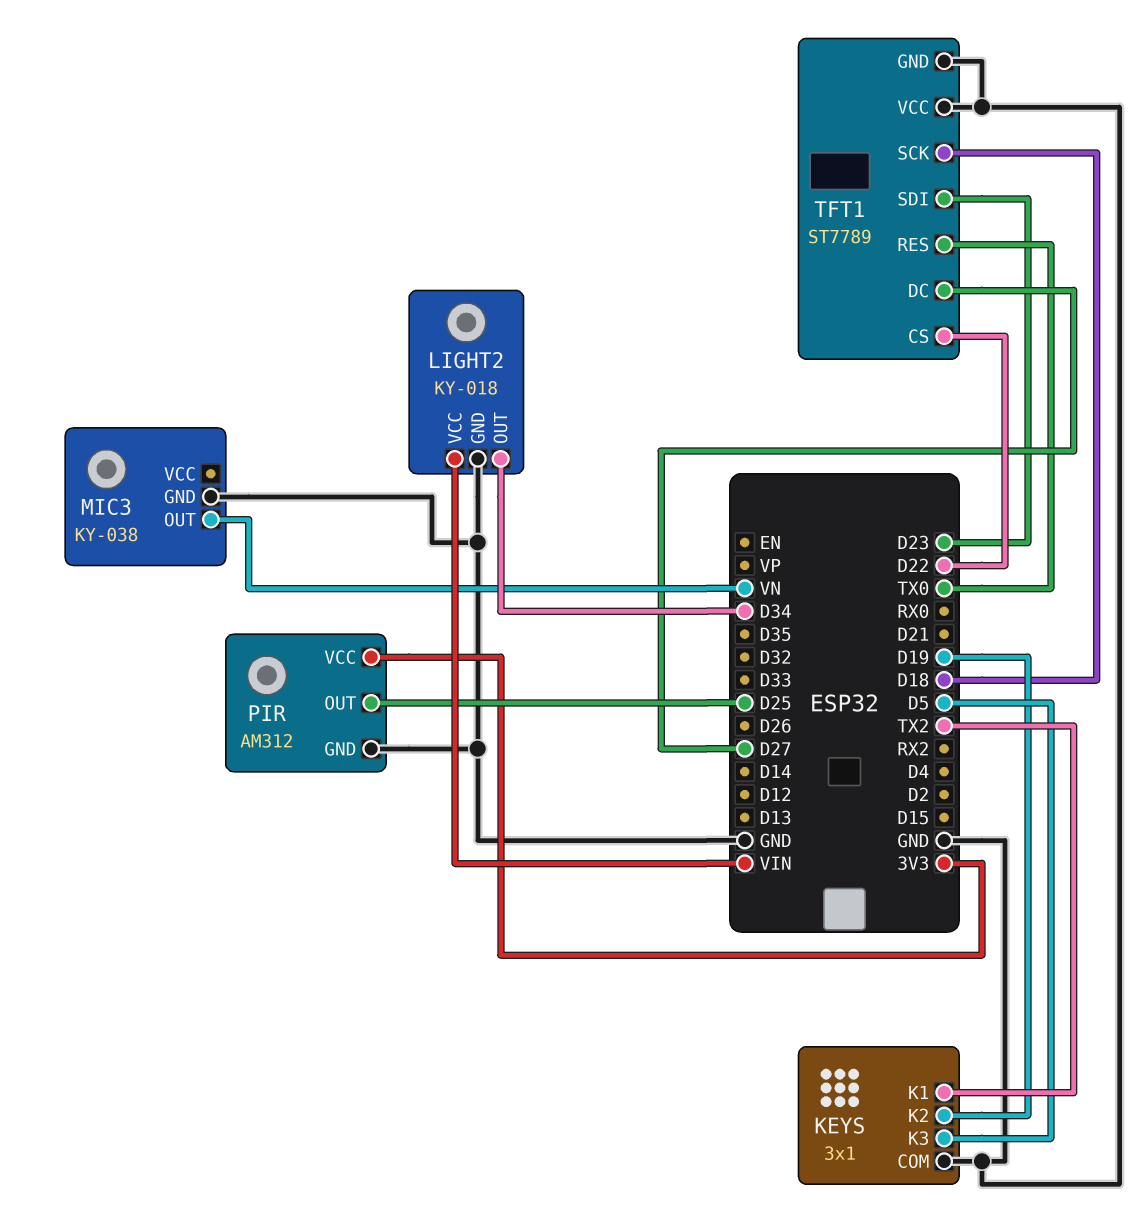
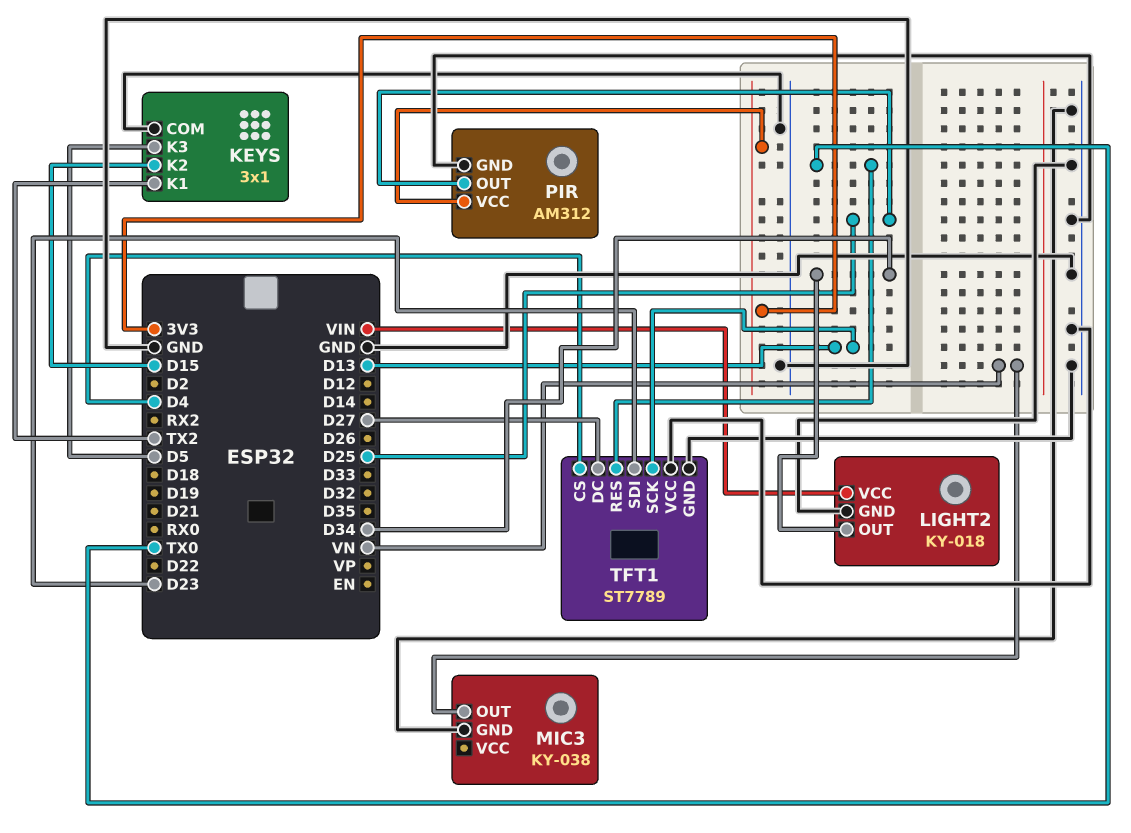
KEYS pin K2: D19 -> D15
TFT1 pin CS: D22 -> D4
TFT1 pin SCK: D18 -> D13

